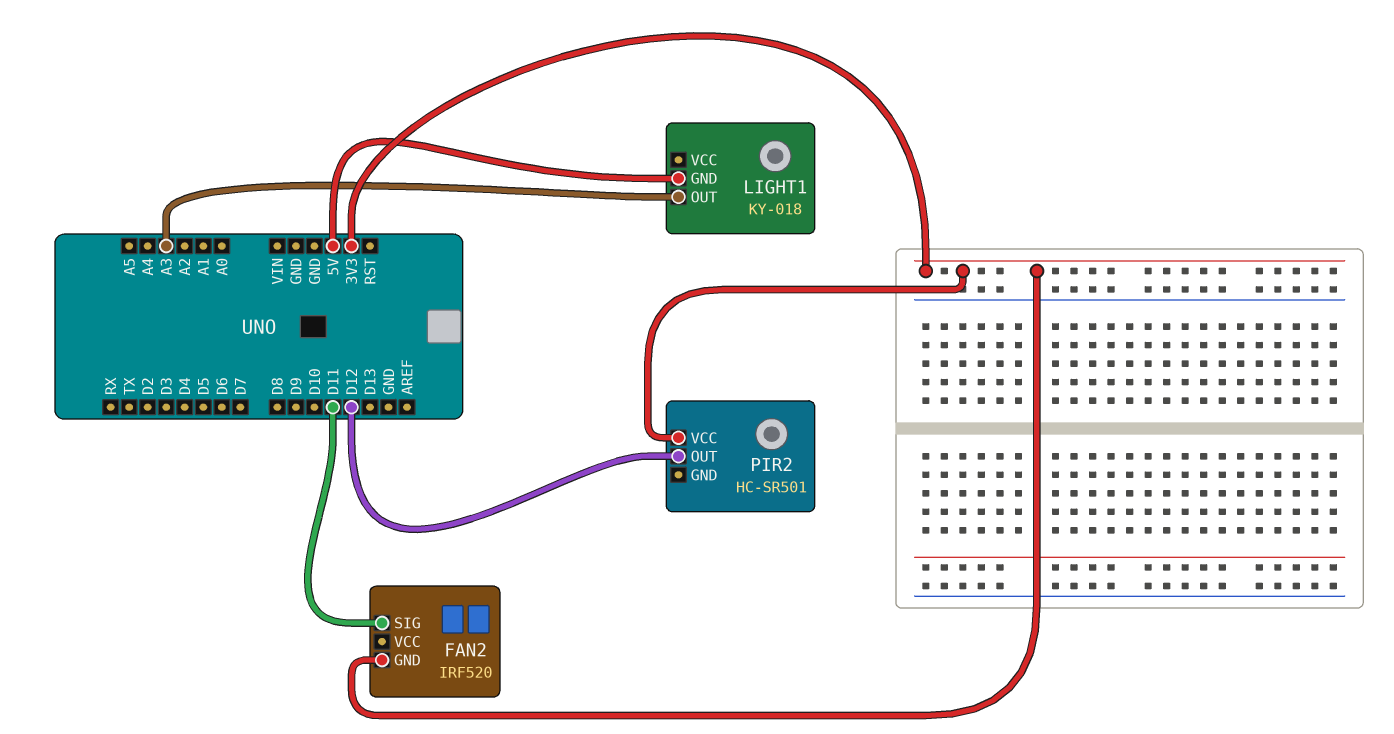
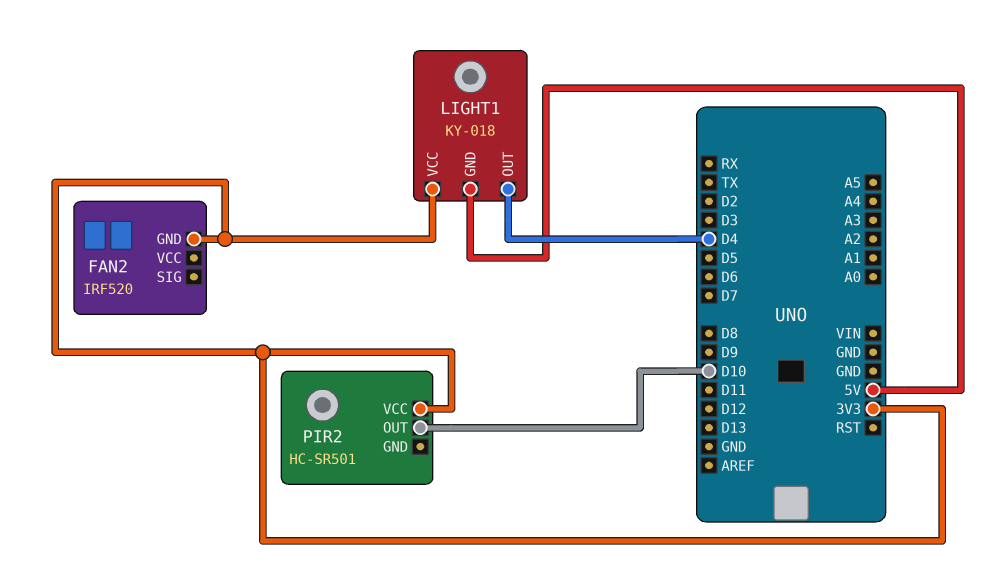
FAN2 pin SIG: D11 -> none
LIGHT1 pin OUT: A3 -> D4
LIGHT1 pin VCC: none -> 3V3
PIR2 pin OUT: D12 -> D10

